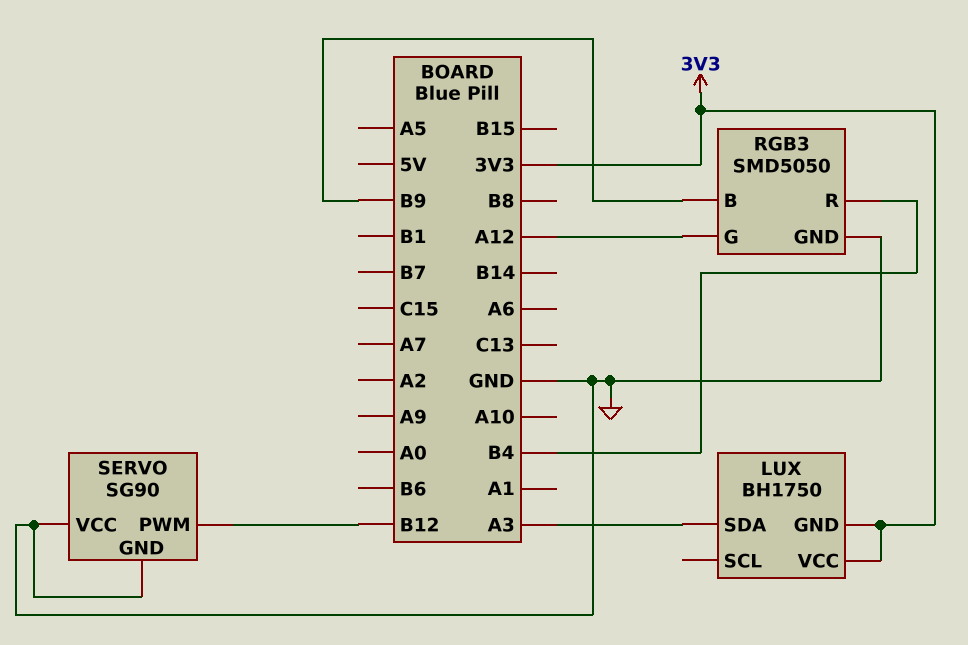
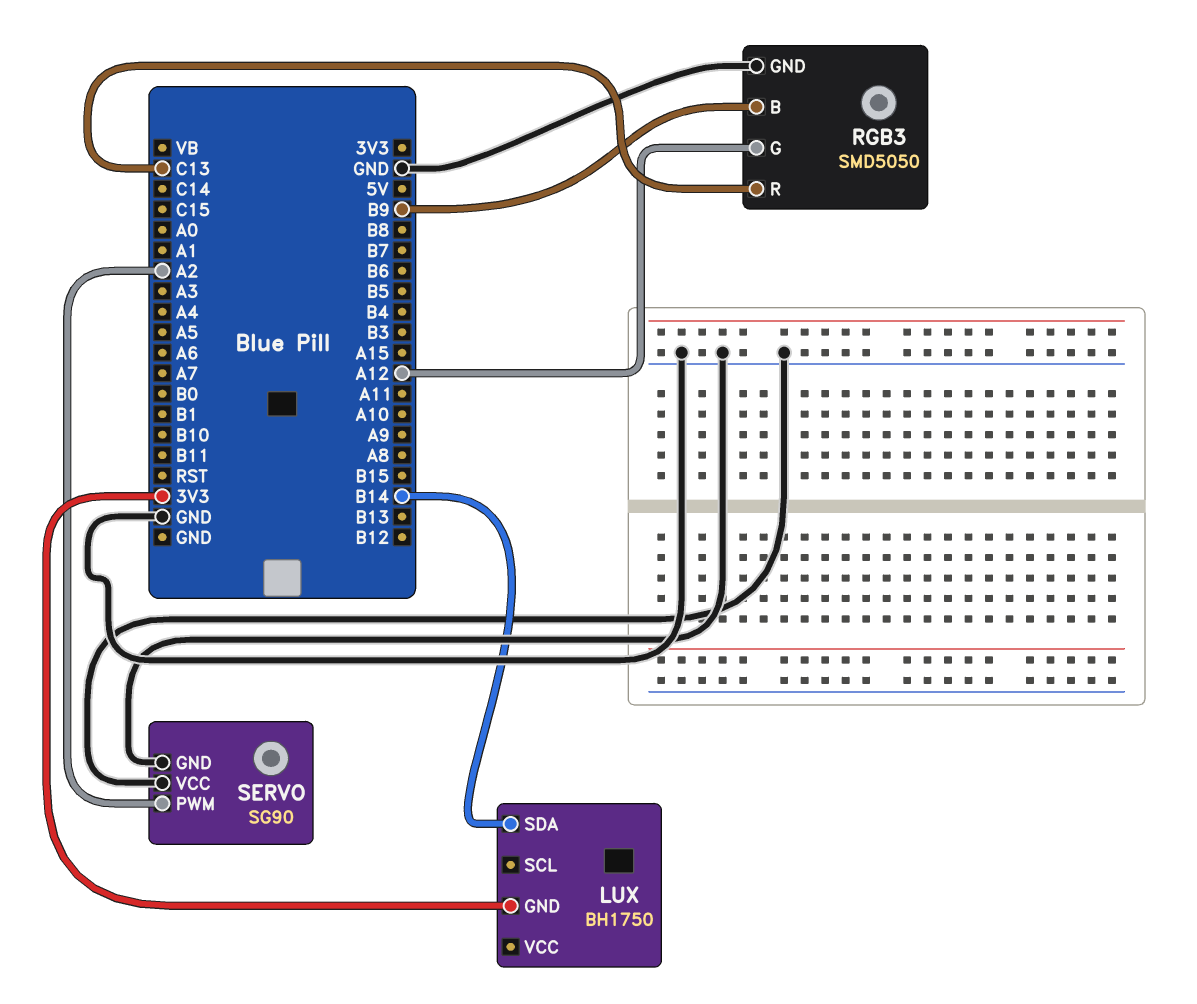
LUX pin SDA: A3 -> B14
LUX pin VCC: 3V3 -> none
RGB3 pin R: B4 -> C13
SERVO pin PWM: B12 -> A2

